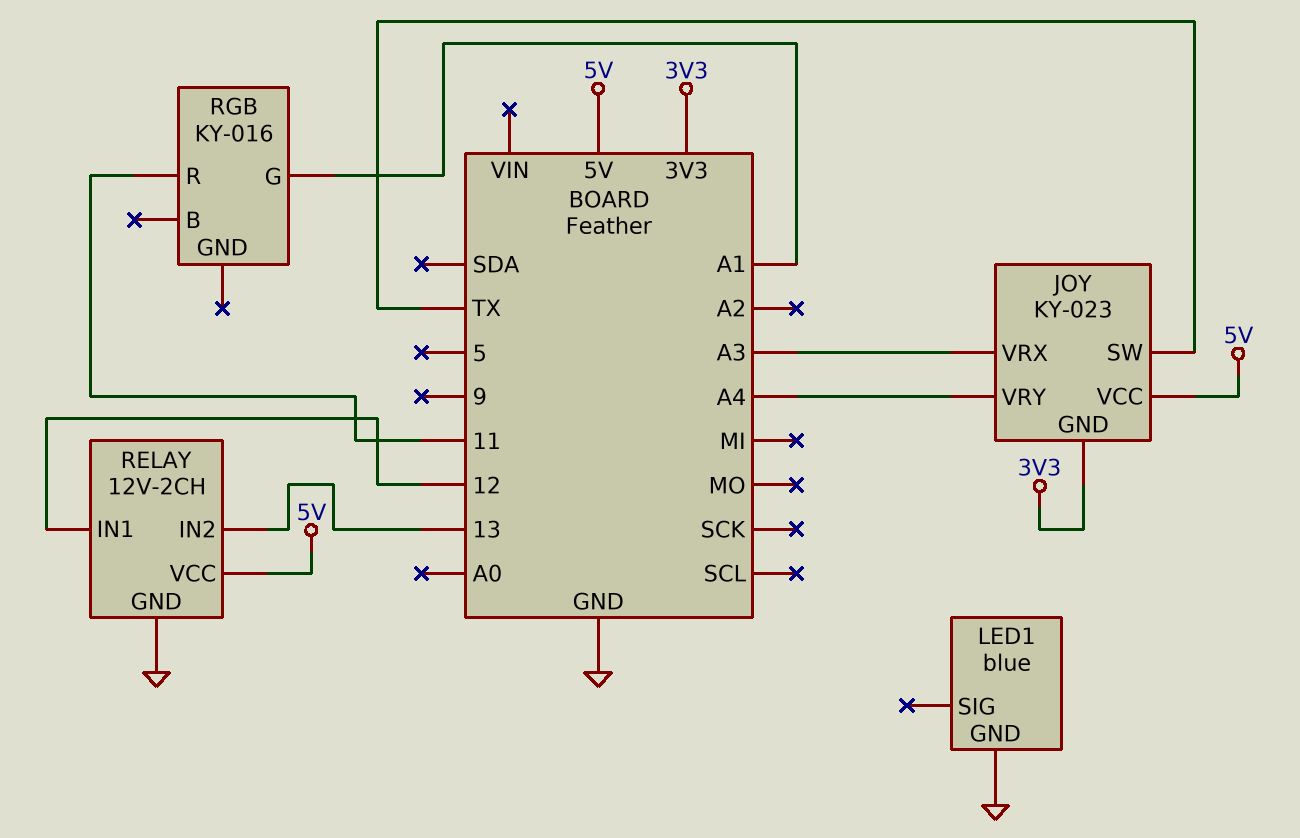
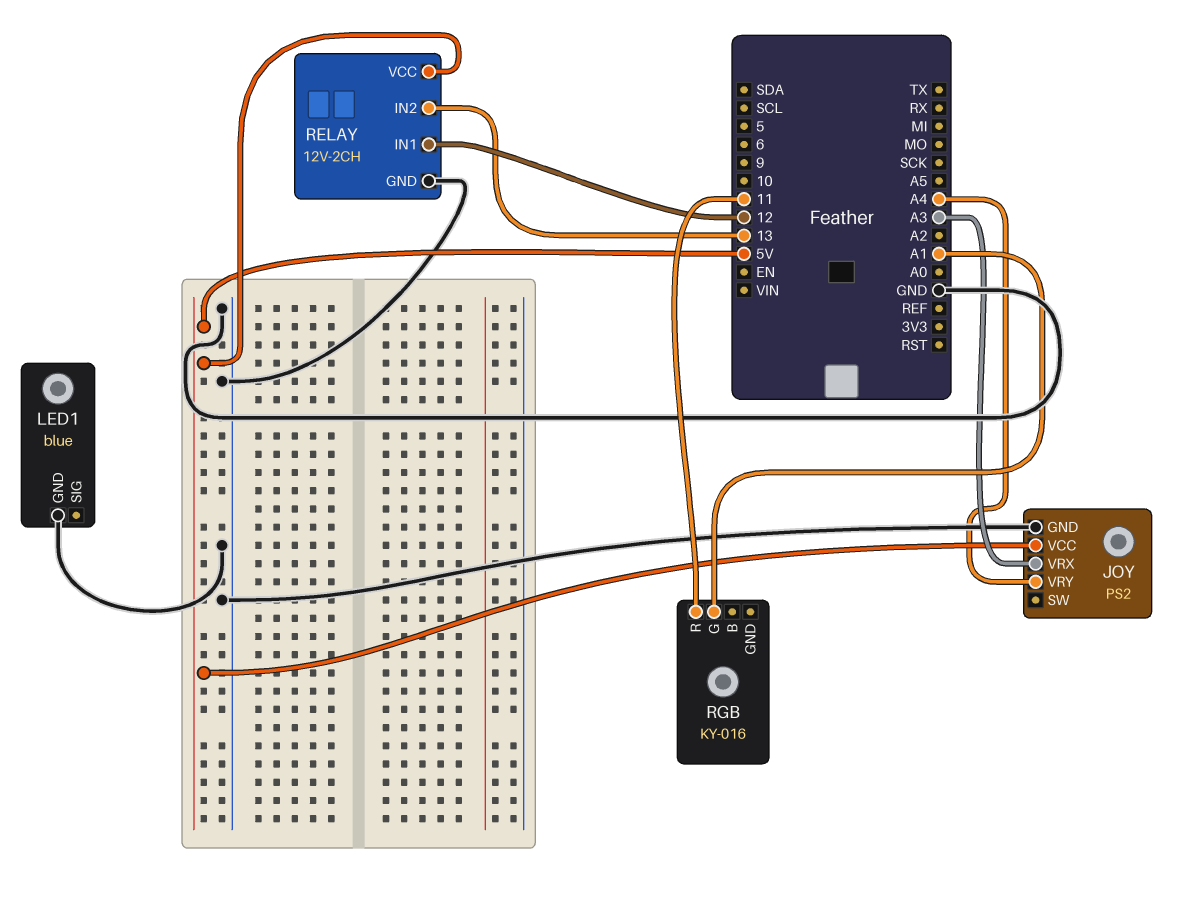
JOY: KY-023 -> PS2
JOY pin GND: 3V3 -> GND
JOY pin SW: TX -> none

